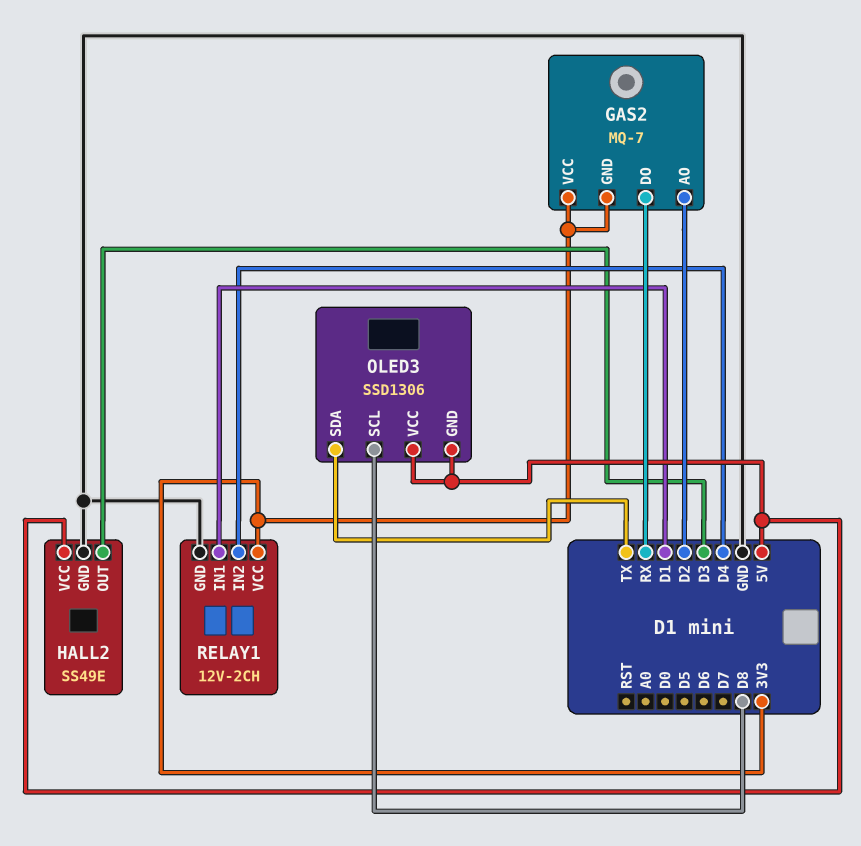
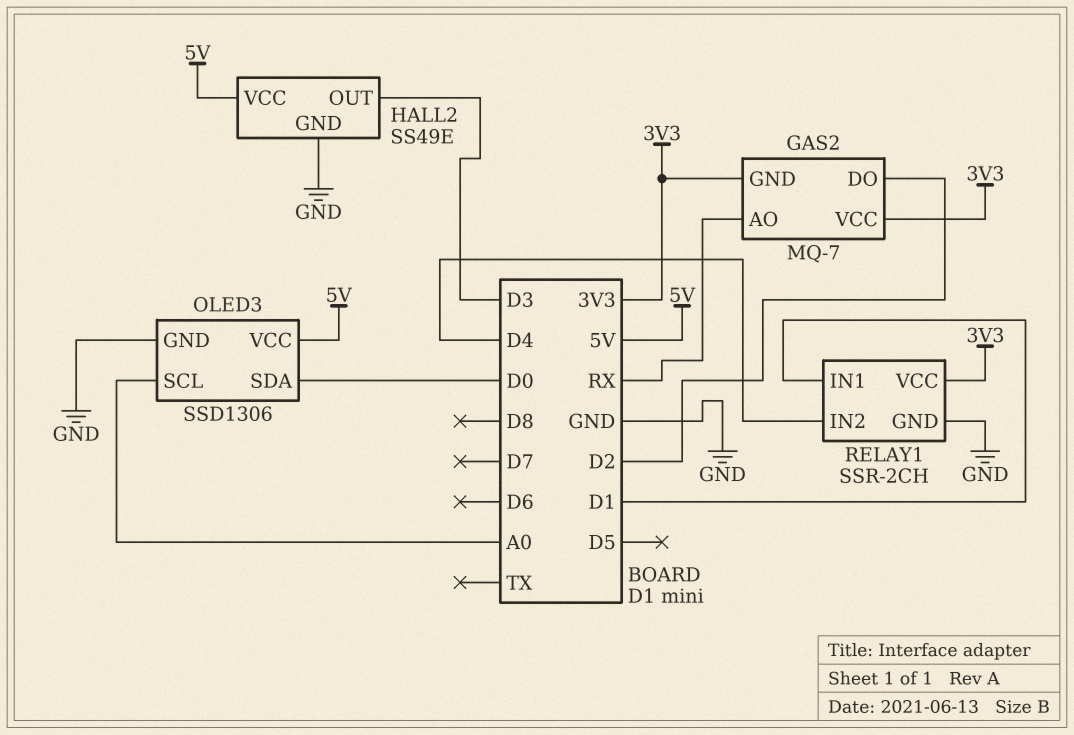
GAS2 pin AO: D2 -> RX
GAS2 pin DO: RX -> D2
OLED3 pin GND: 5V -> GND
OLED3 pin SCL: D8 -> A0
OLED3 pin SDA: TX -> D0
RELAY1: 12V-2CH -> SSR-2CH

